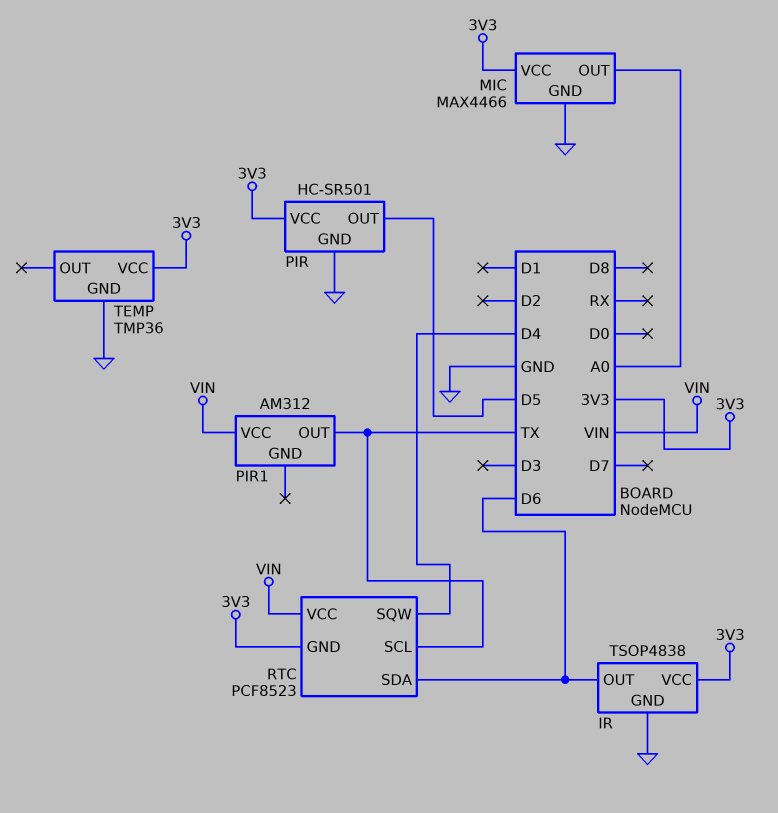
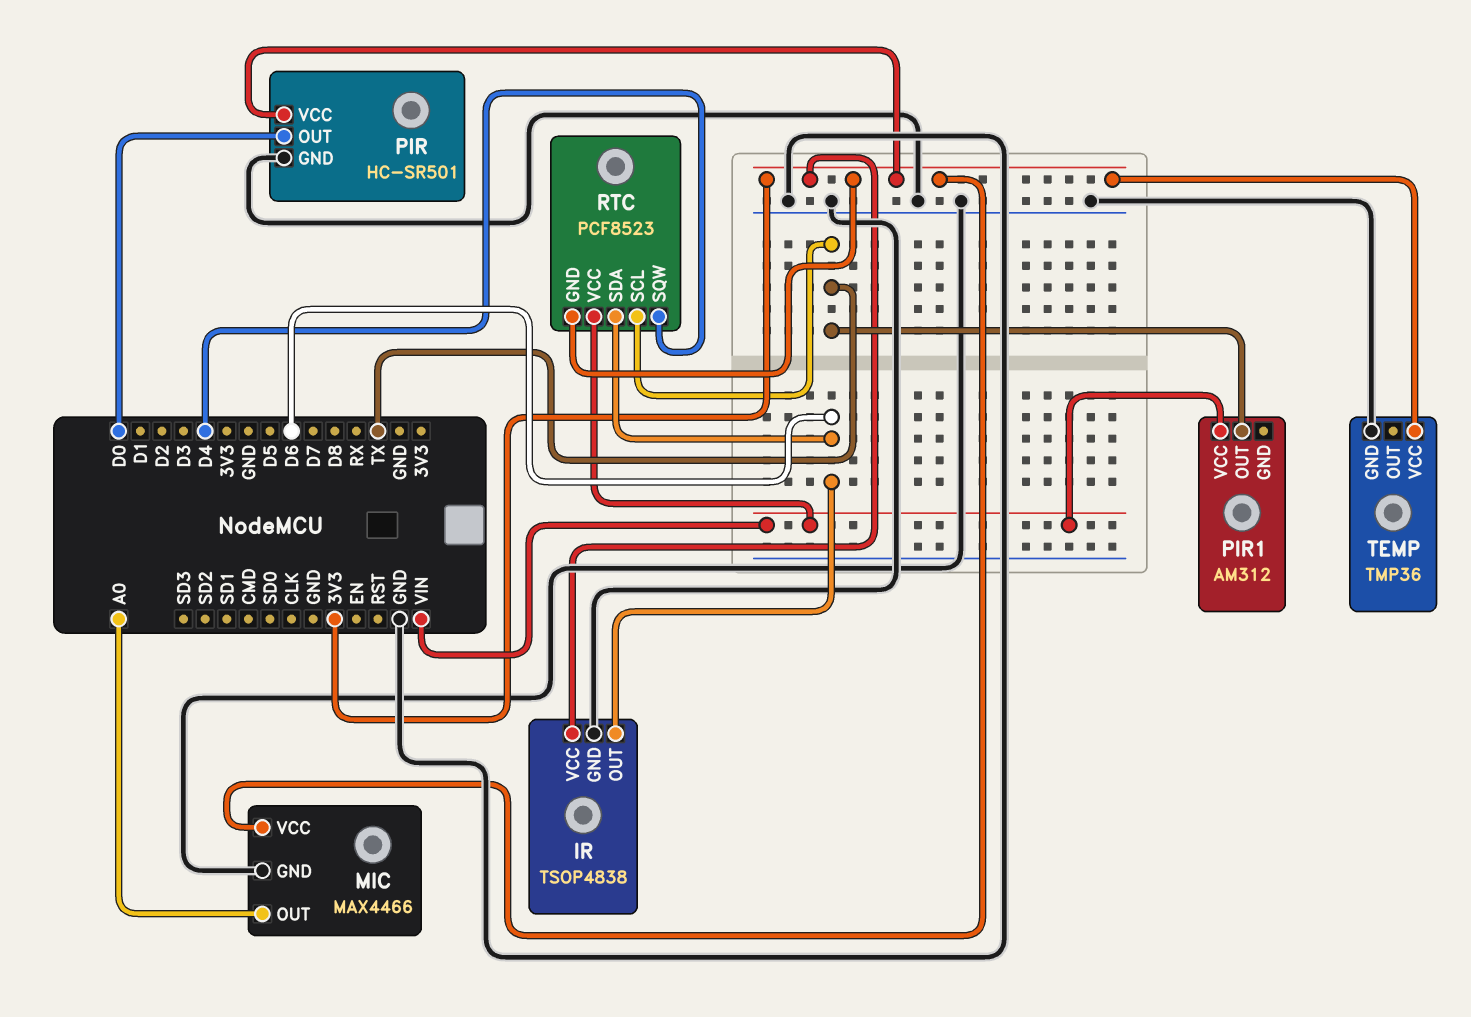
PIR pin OUT: D5 -> D0

